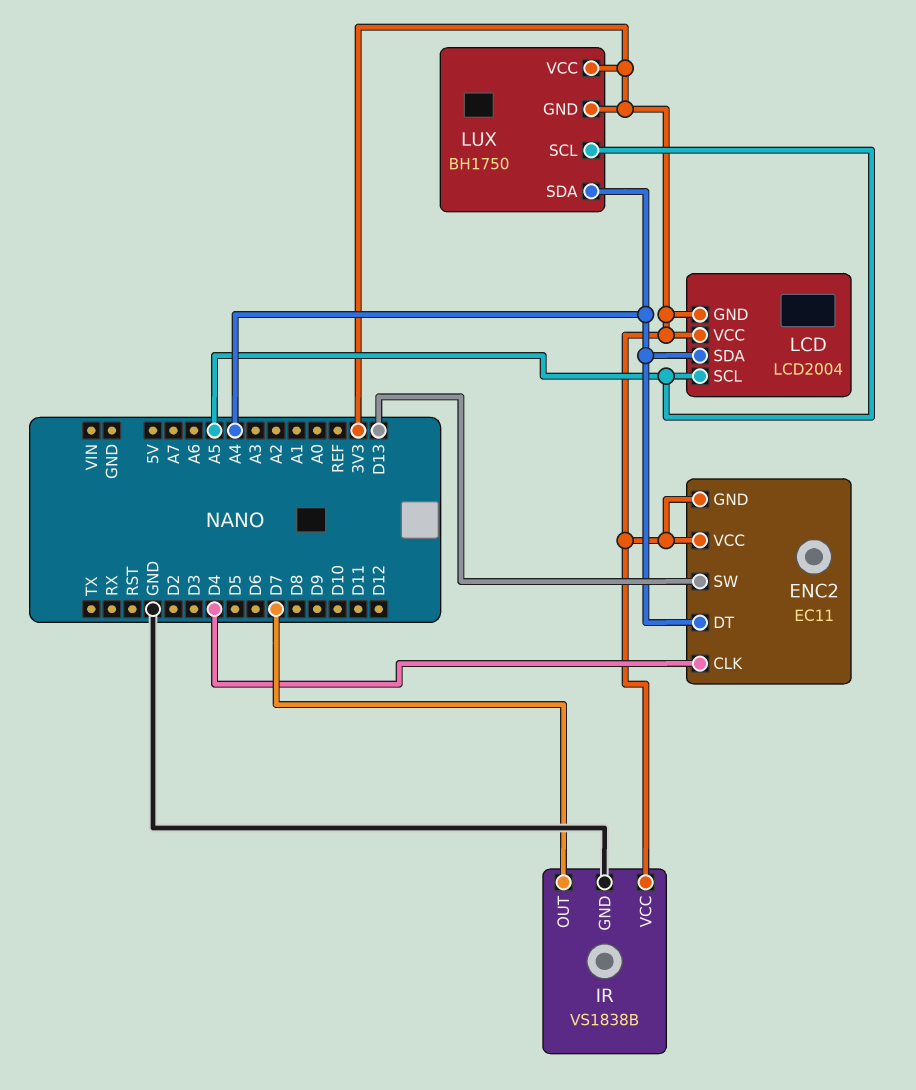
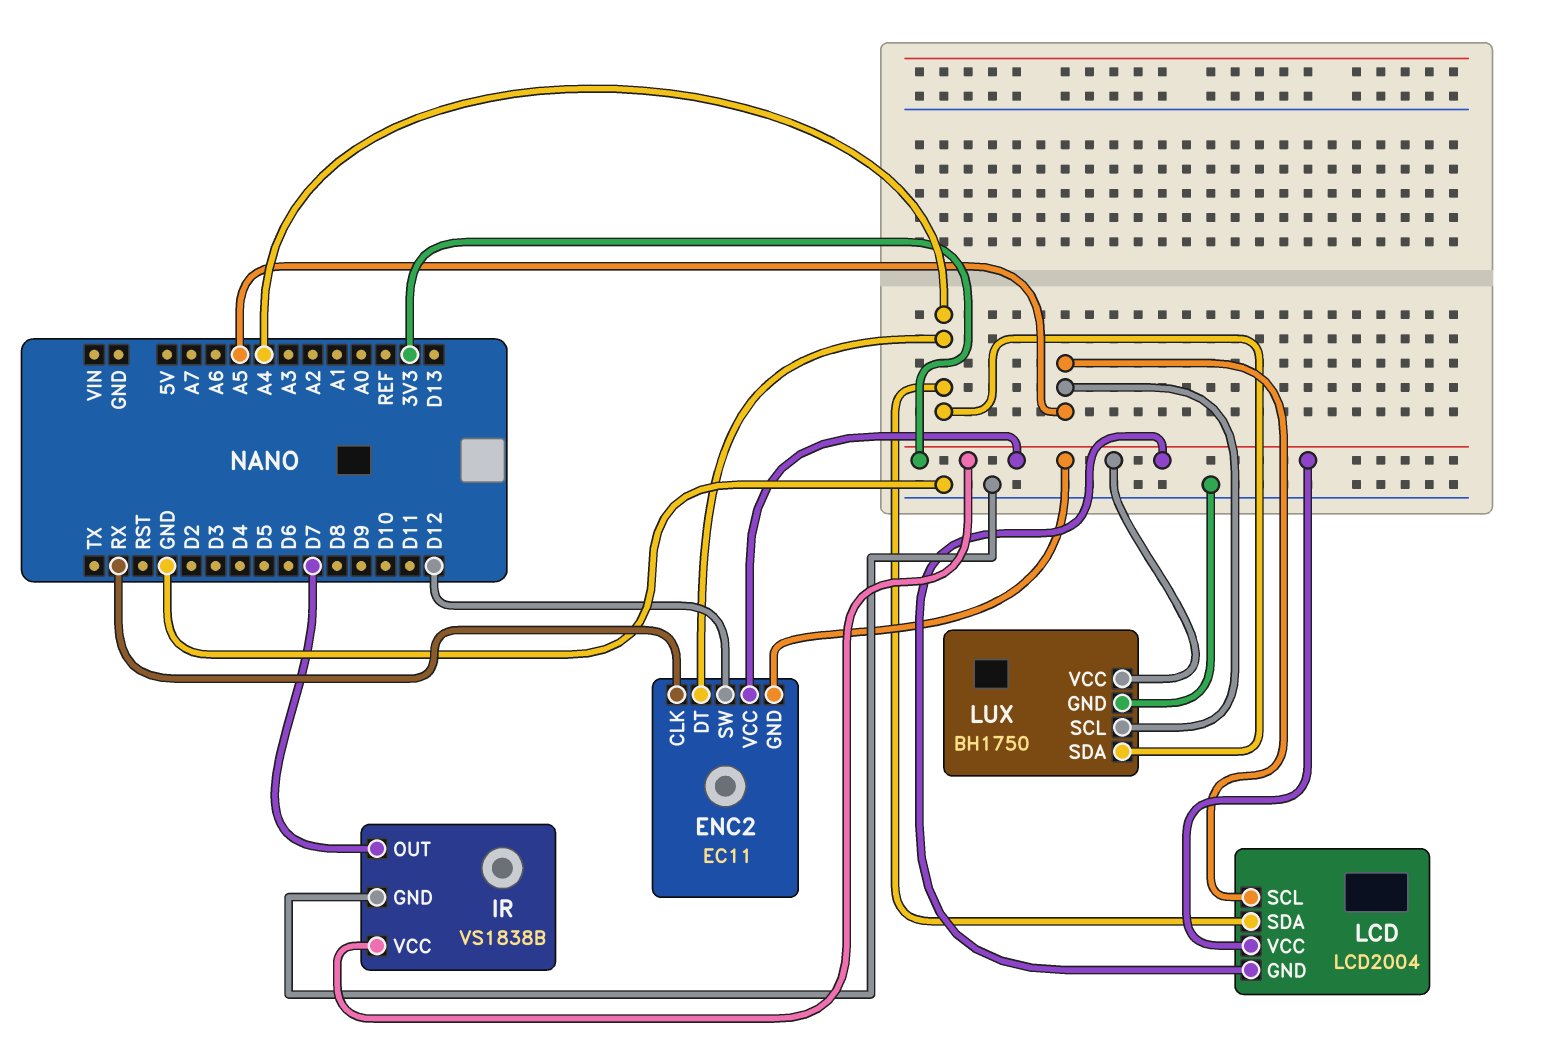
ENC2 pin CLK: D4 -> RX
ENC2 pin SW: D13 -> D12
LUX pin GND: 3V3 -> GND

